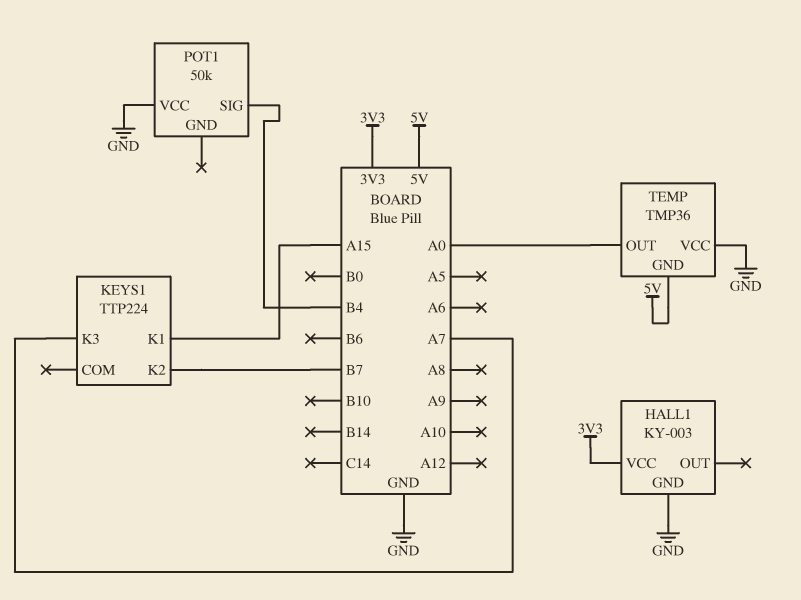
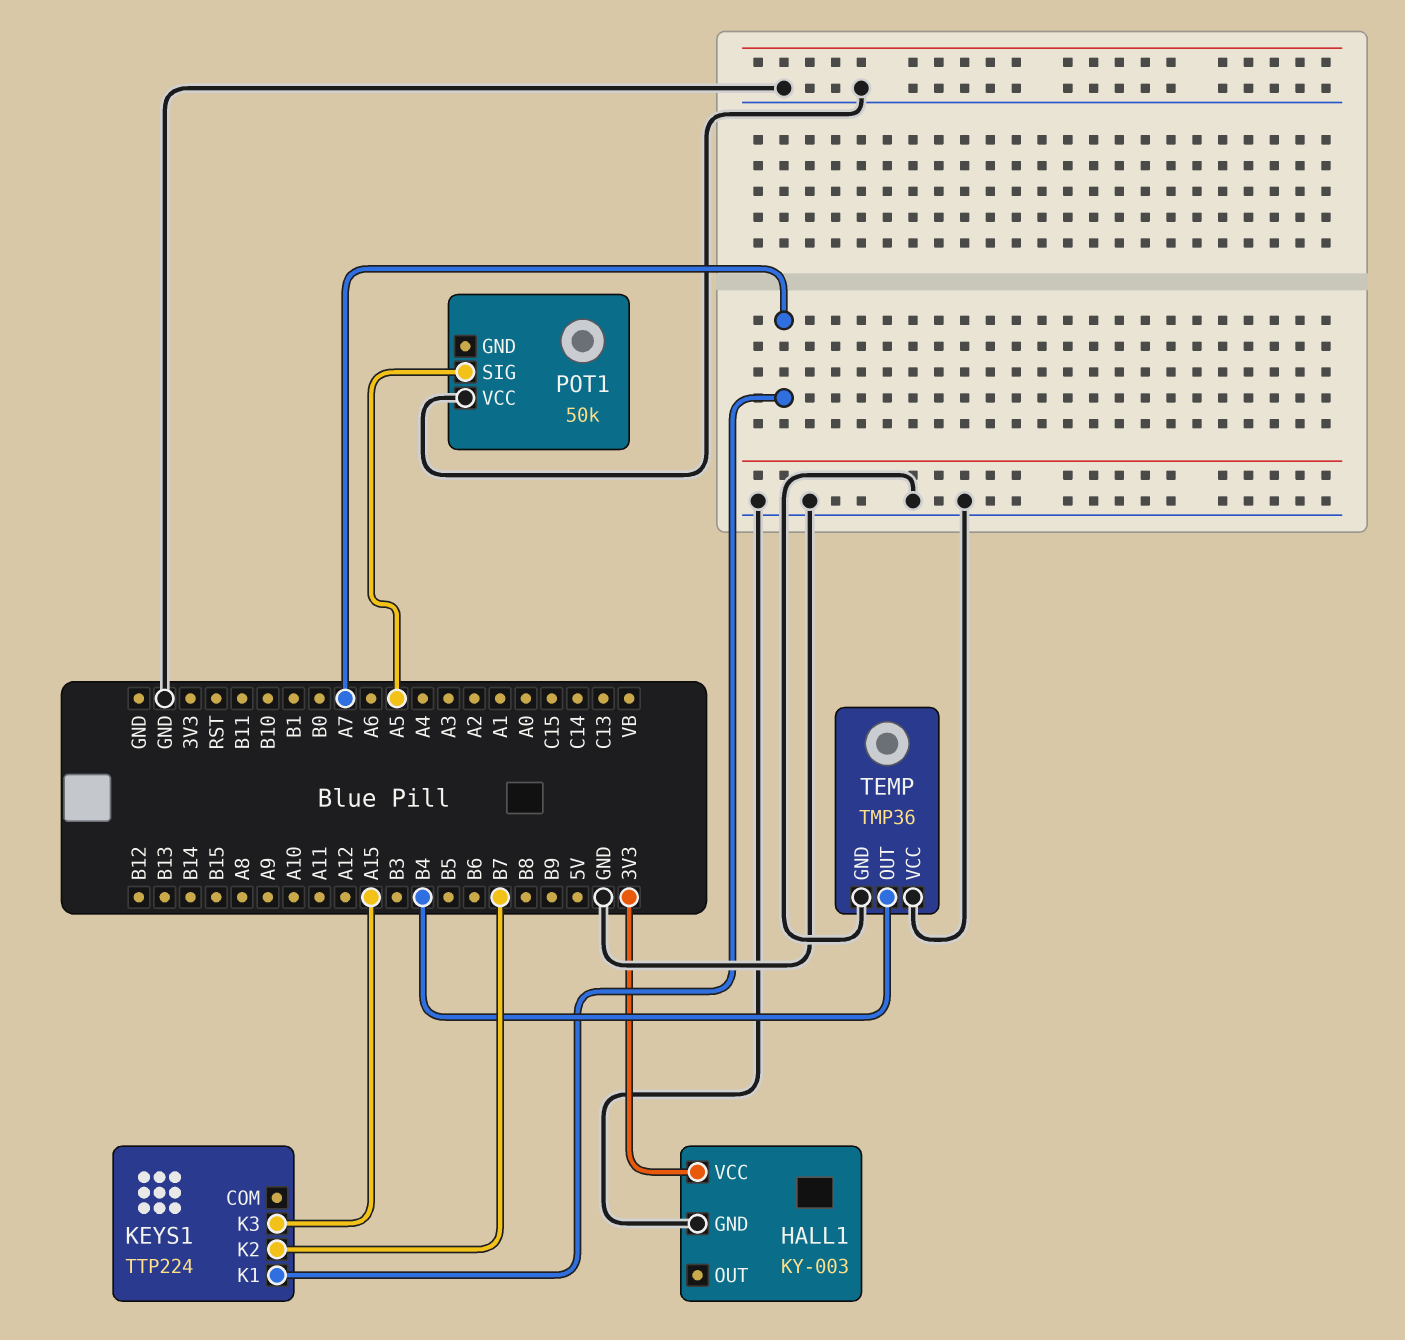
KEYS1 pin K1: A15 -> A7
KEYS1 pin K3: A7 -> A15
POT1 pin SIG: B4 -> A5
TEMP pin GND: 5V -> GND
TEMP pin OUT: A0 -> B4

